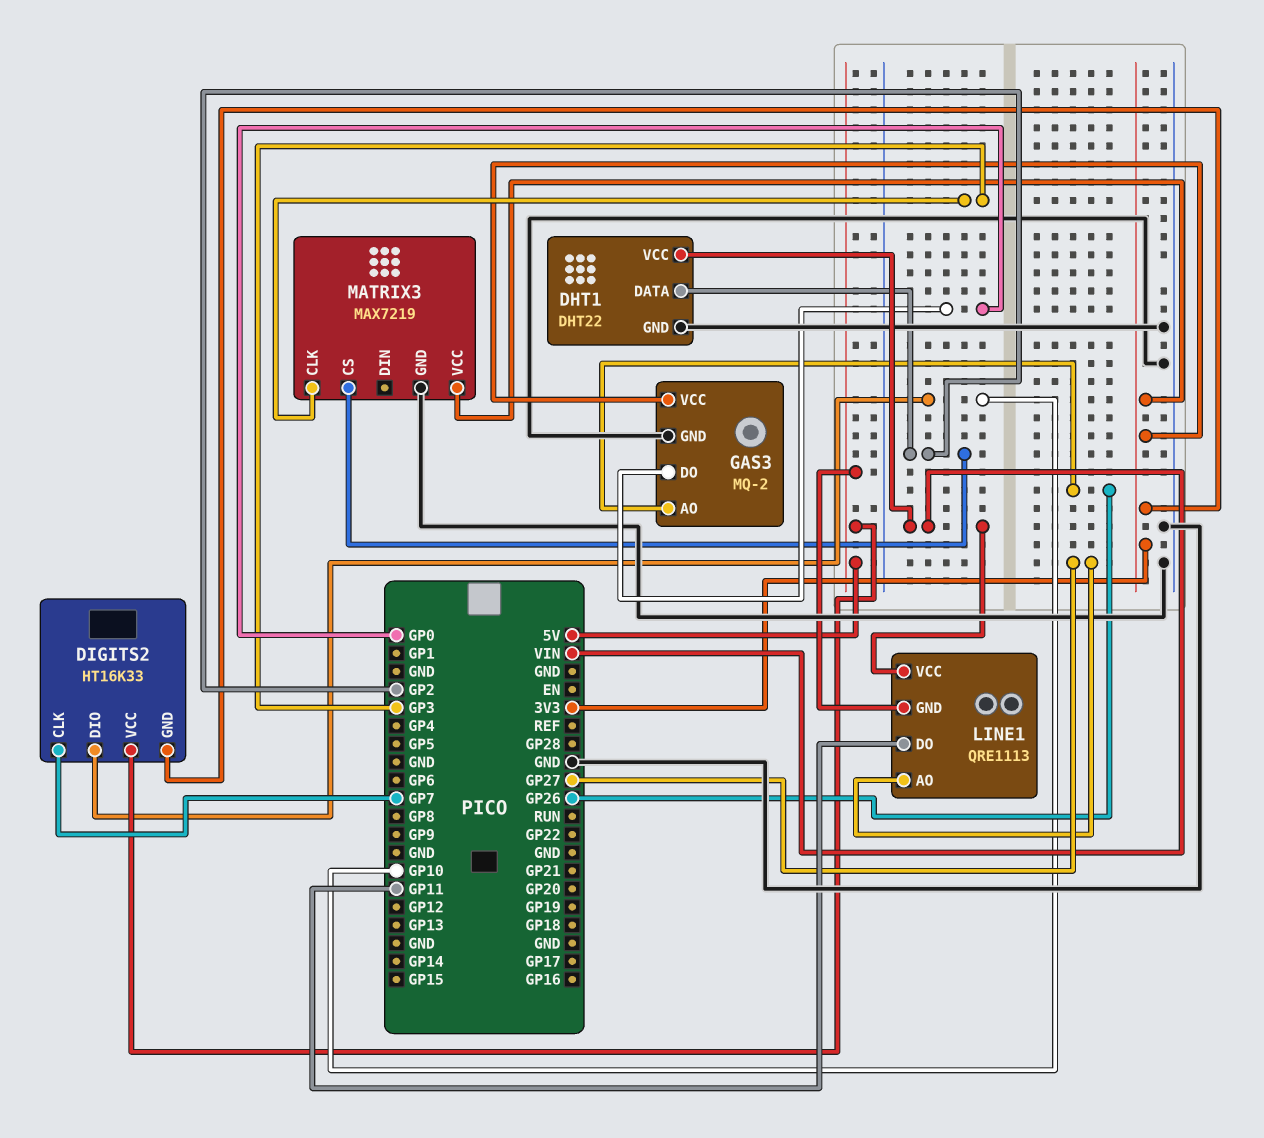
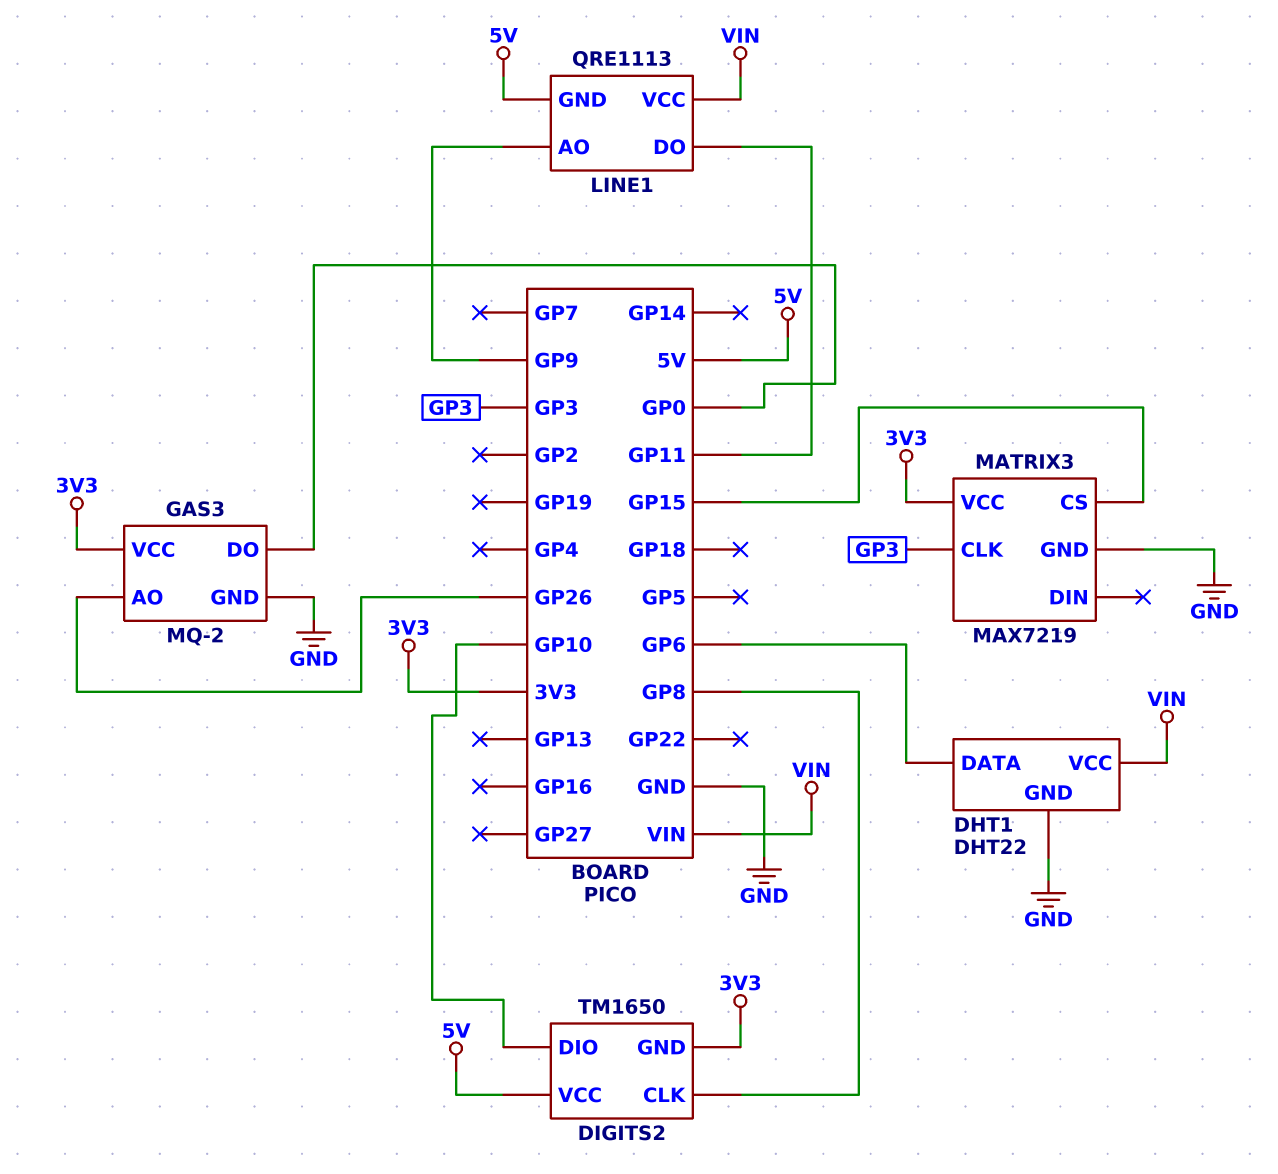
DHT1 pin DATA: GP2 -> GP6
DIGITS2: HT16K33 -> TM1650
DIGITS2 pin CLK: GP7 -> GP8
LINE1 pin AO: GP27 -> GP9
MATRIX3 pin CS: GP2 -> GP15

